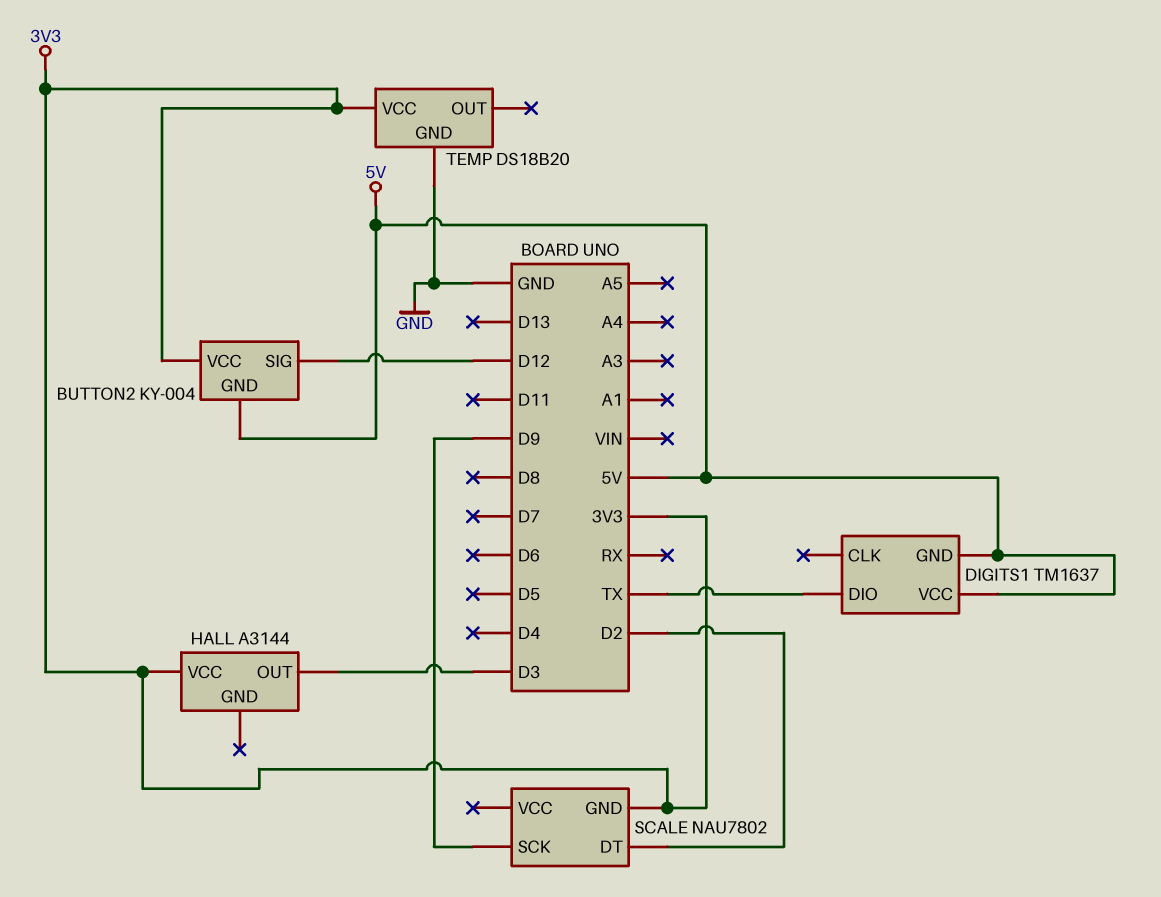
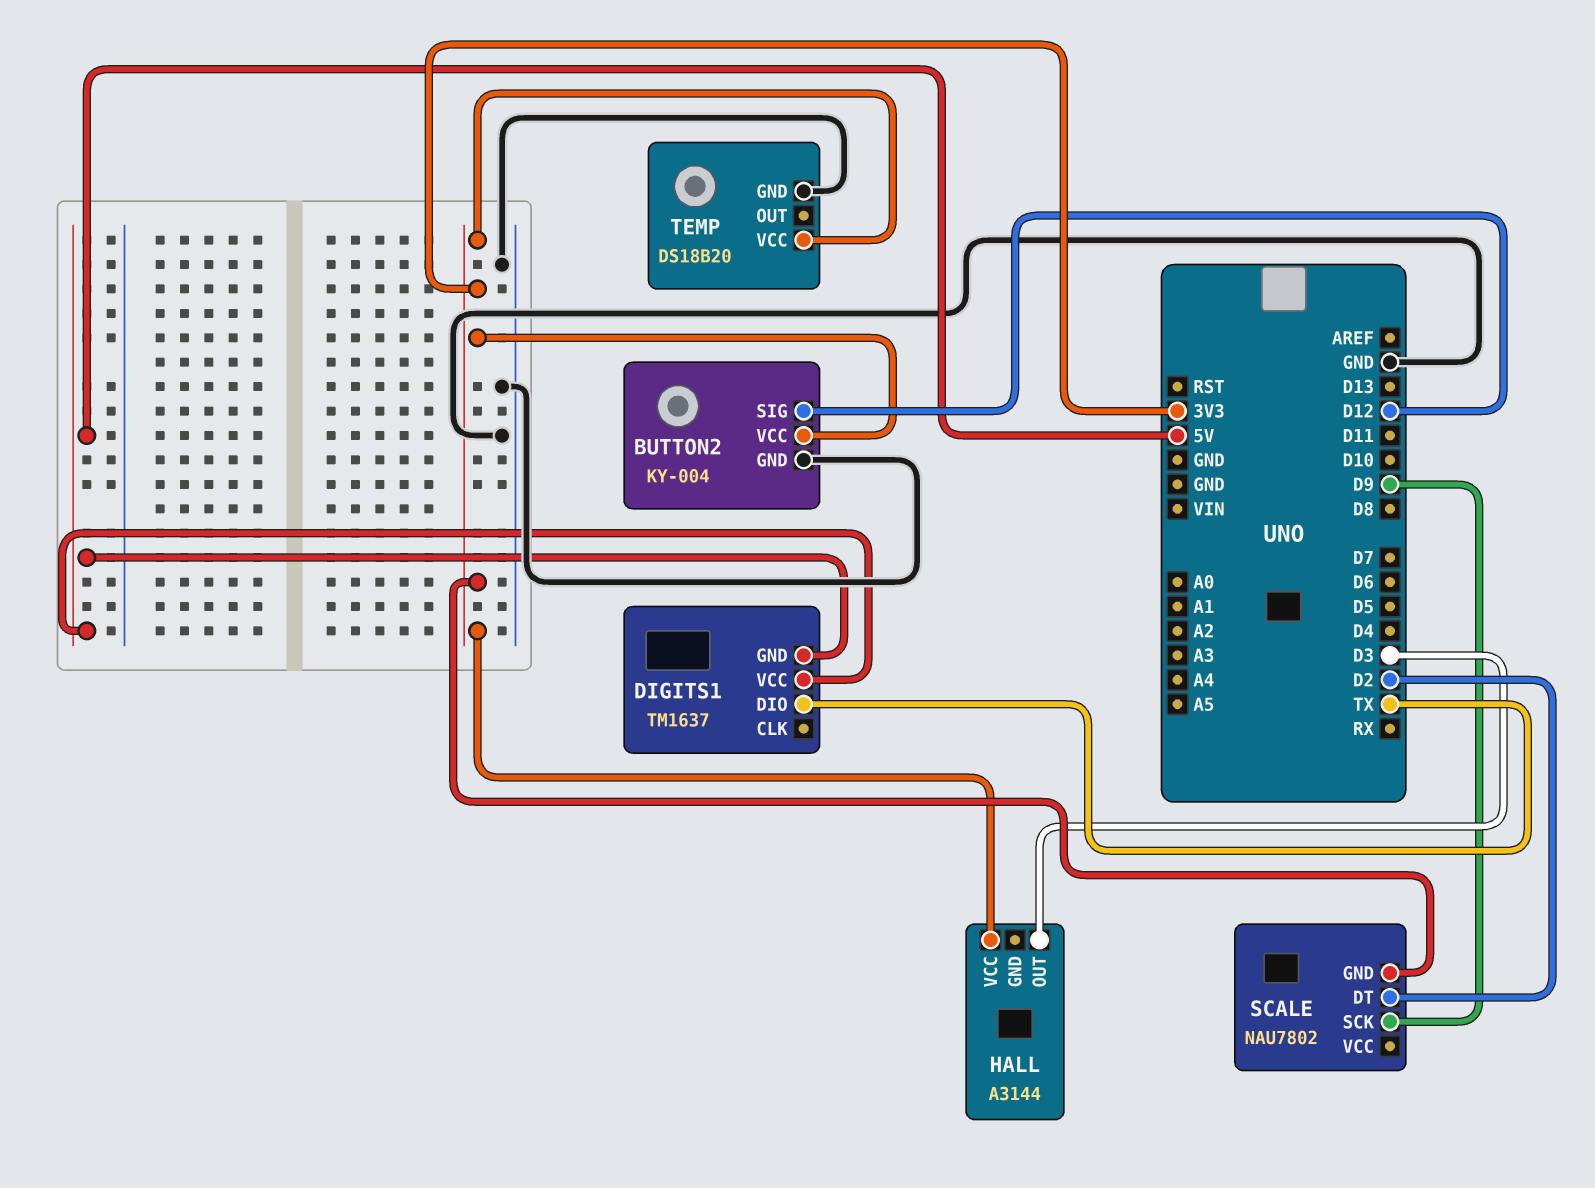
BUTTON2 pin GND: 5V -> GND

